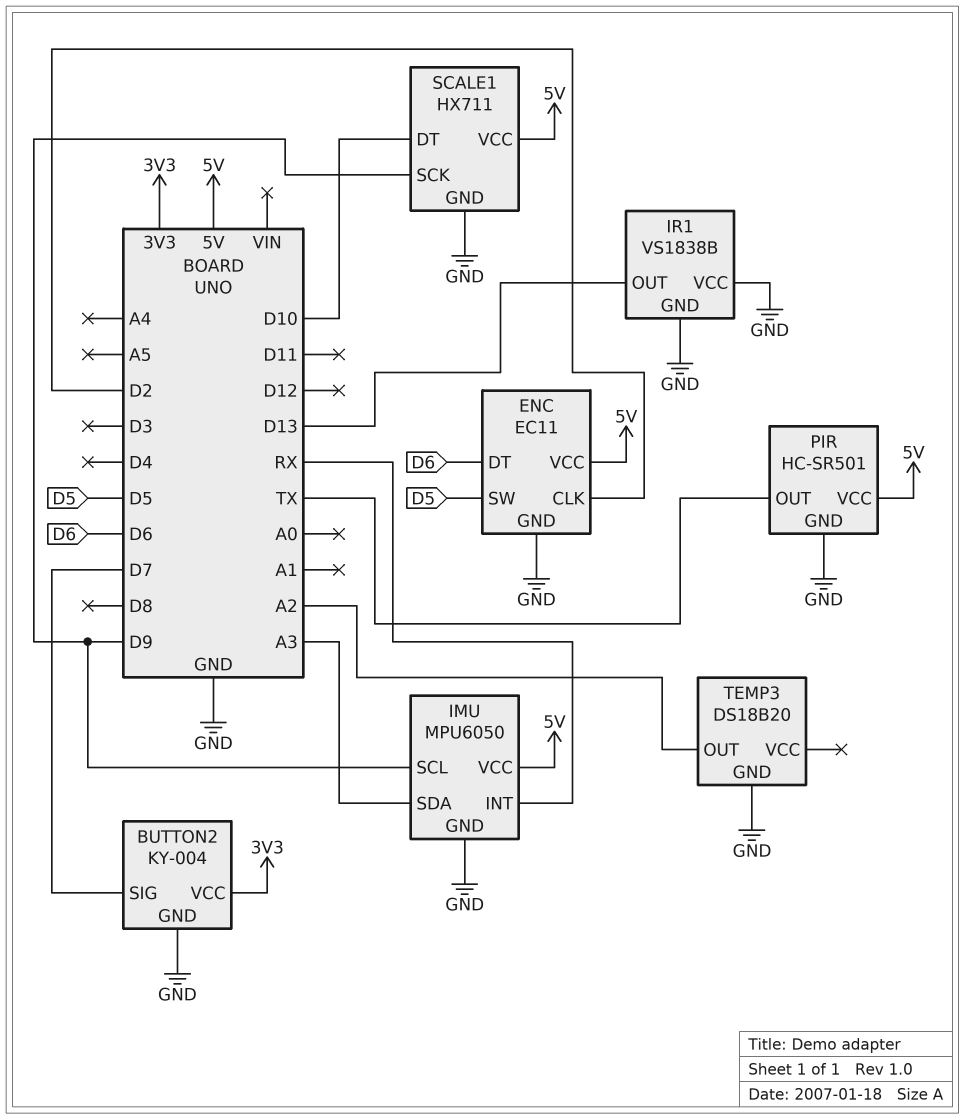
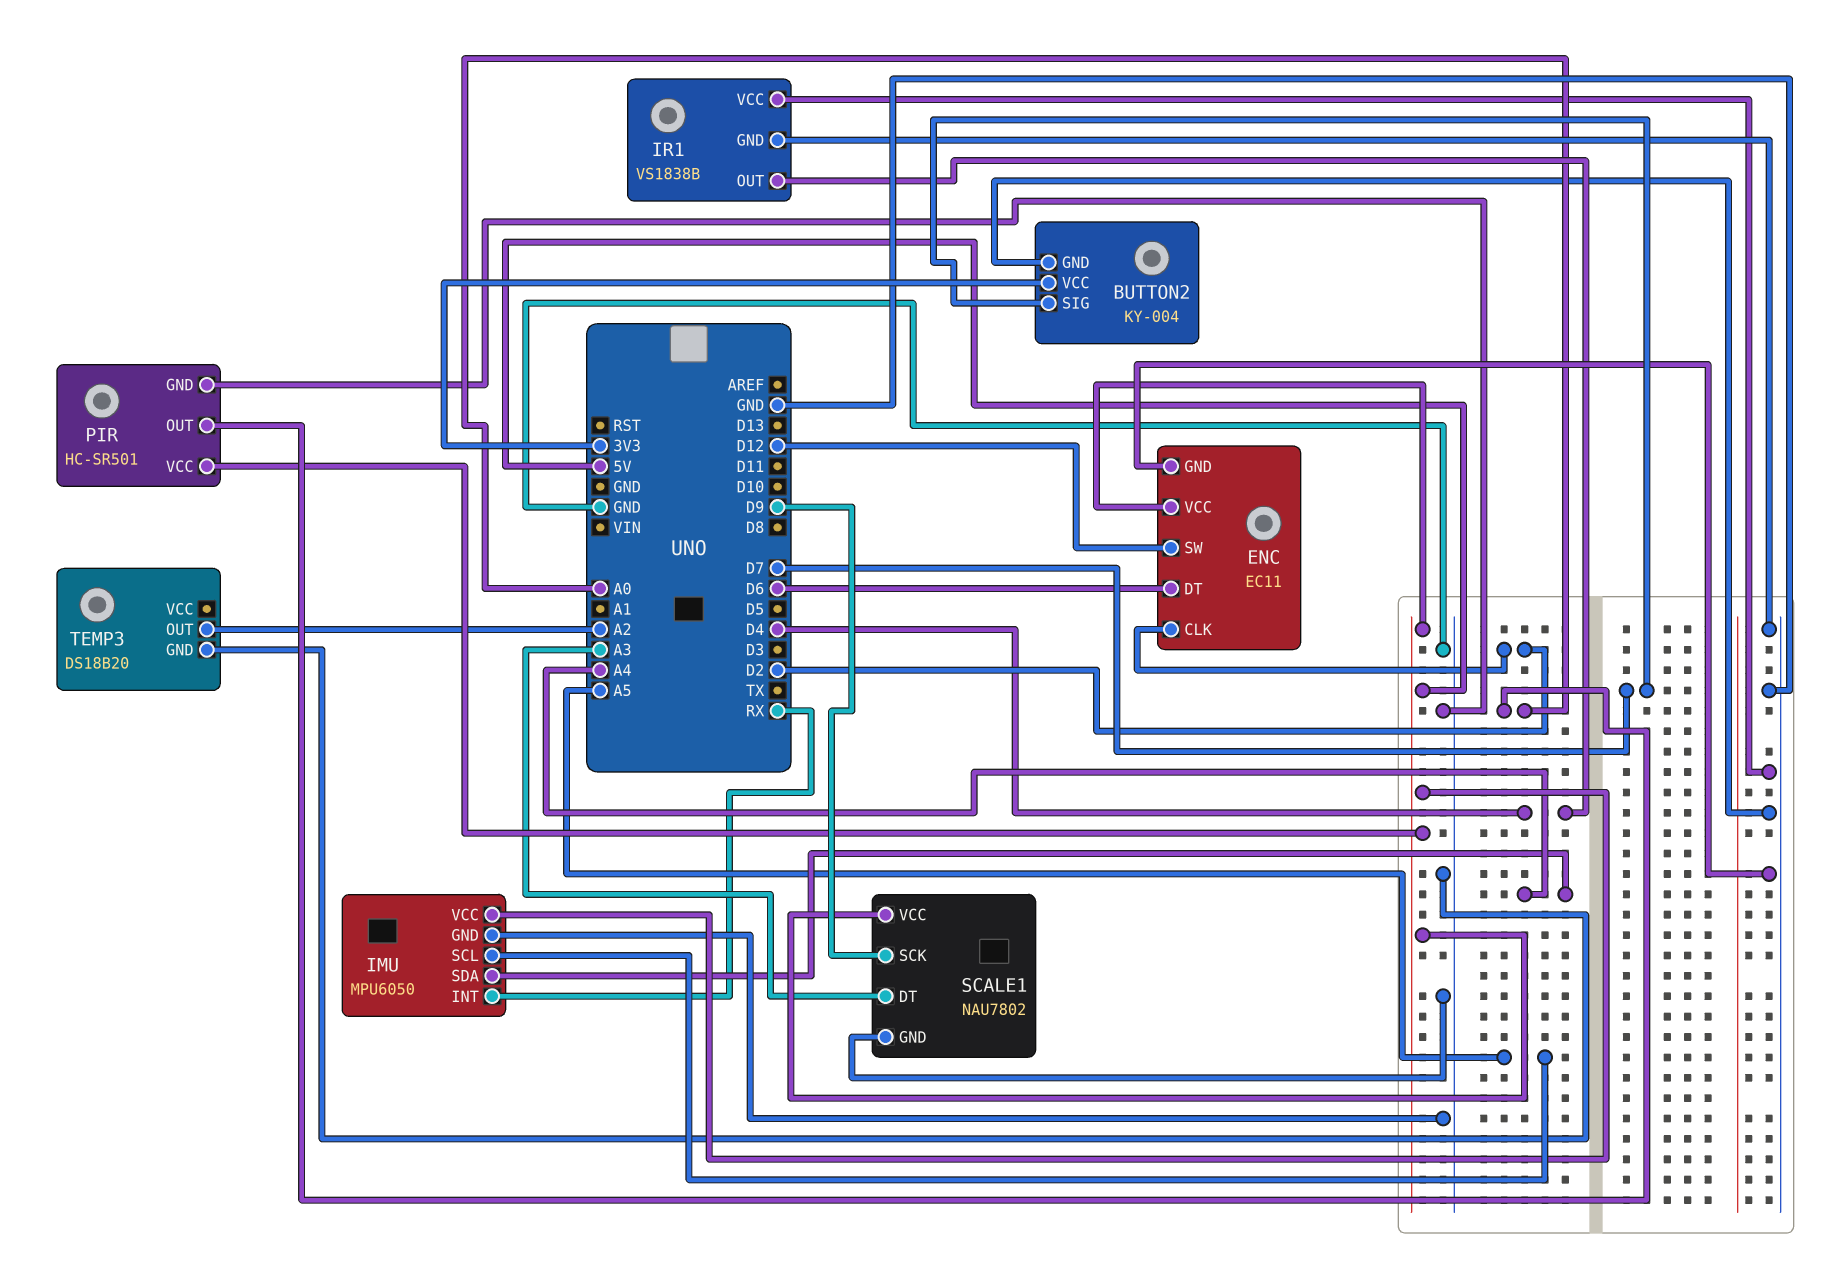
ENC pin SW: D5 -> D12
IMU pin SCL: D9 -> A5
IMU pin SDA: A3 -> A4
IR1 pin OUT: D13 -> D4
PIR pin OUT: TX -> A0
SCALE1: HX711 -> NAU7802
SCALE1 pin DT: D10 -> A3

